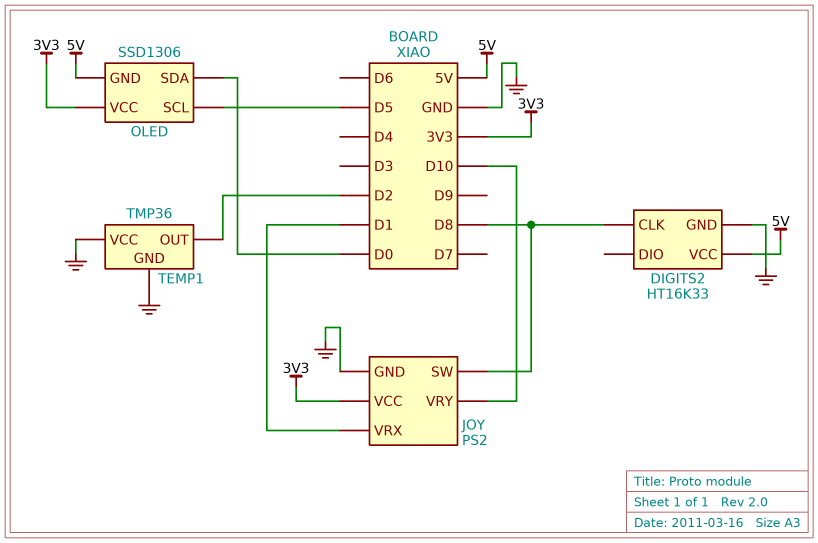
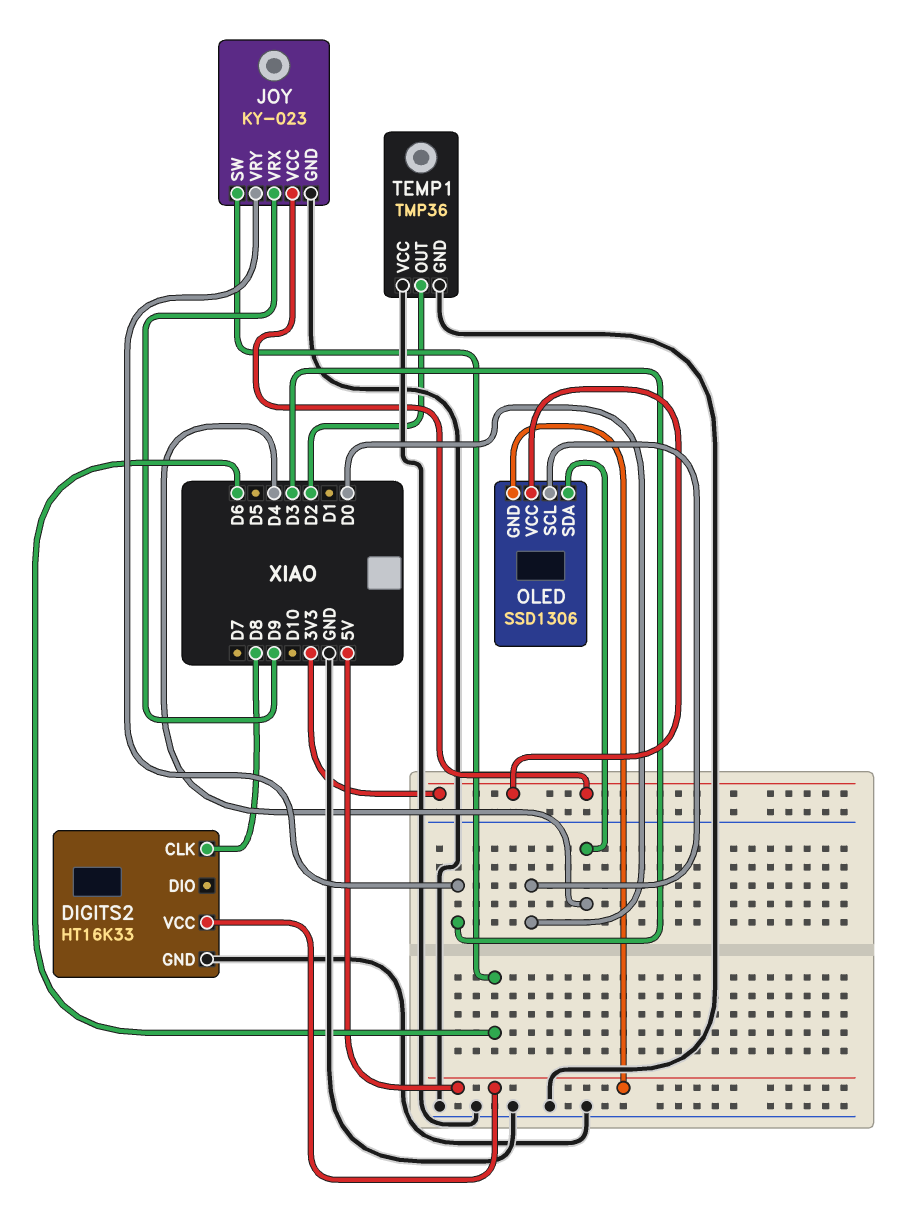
JOY: PS2 -> KY-023
JOY pin SW: D8 -> D6
JOY pin VRX: D1 -> D9
JOY pin VRY: D10 -> D3
OLED pin SCL: D5 -> D0
OLED pin SDA: D0 -> D4

